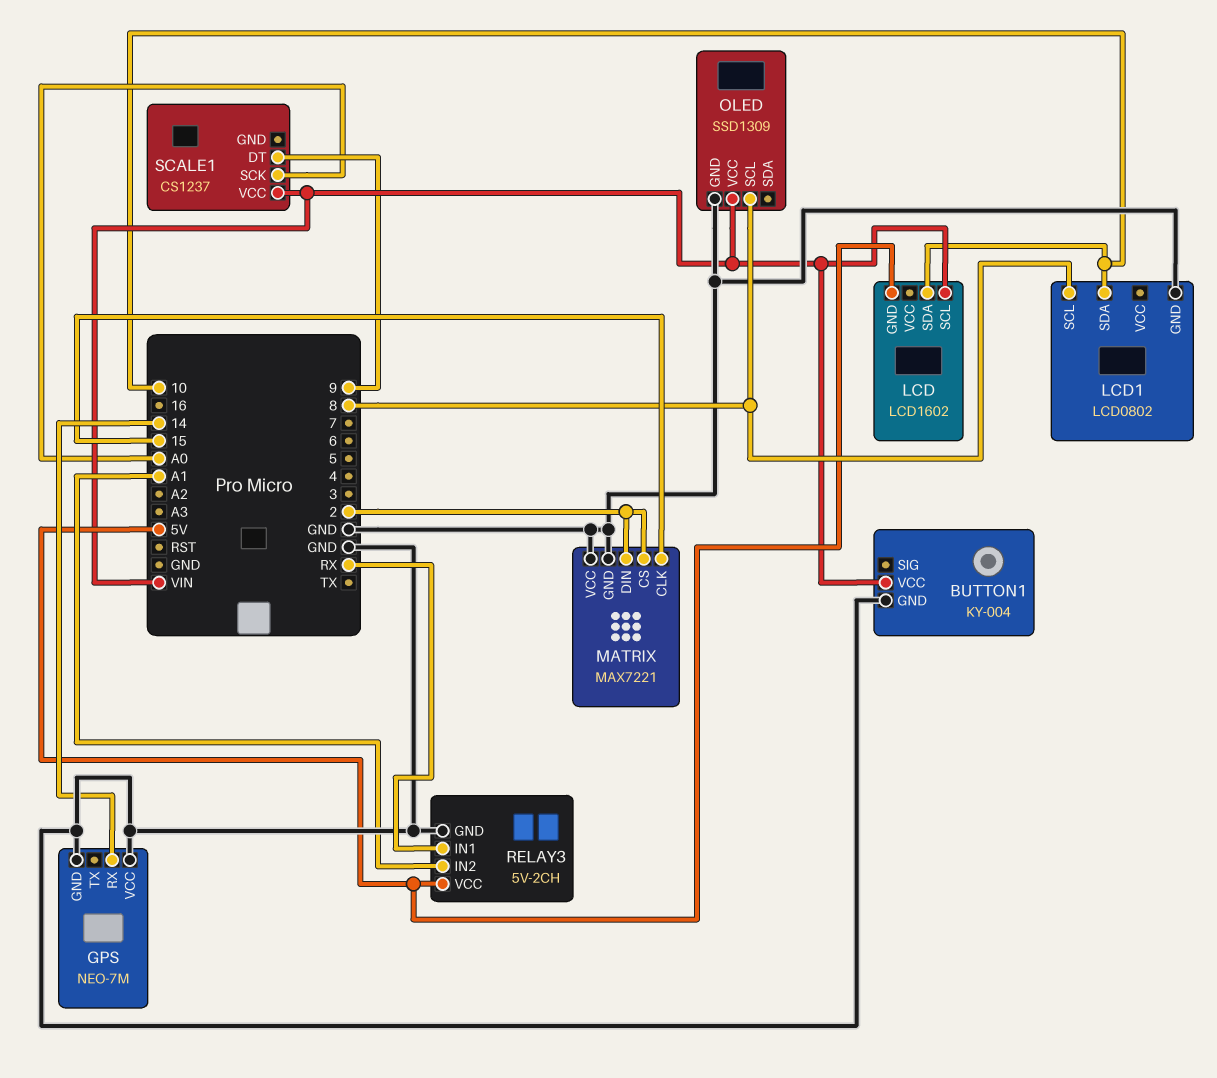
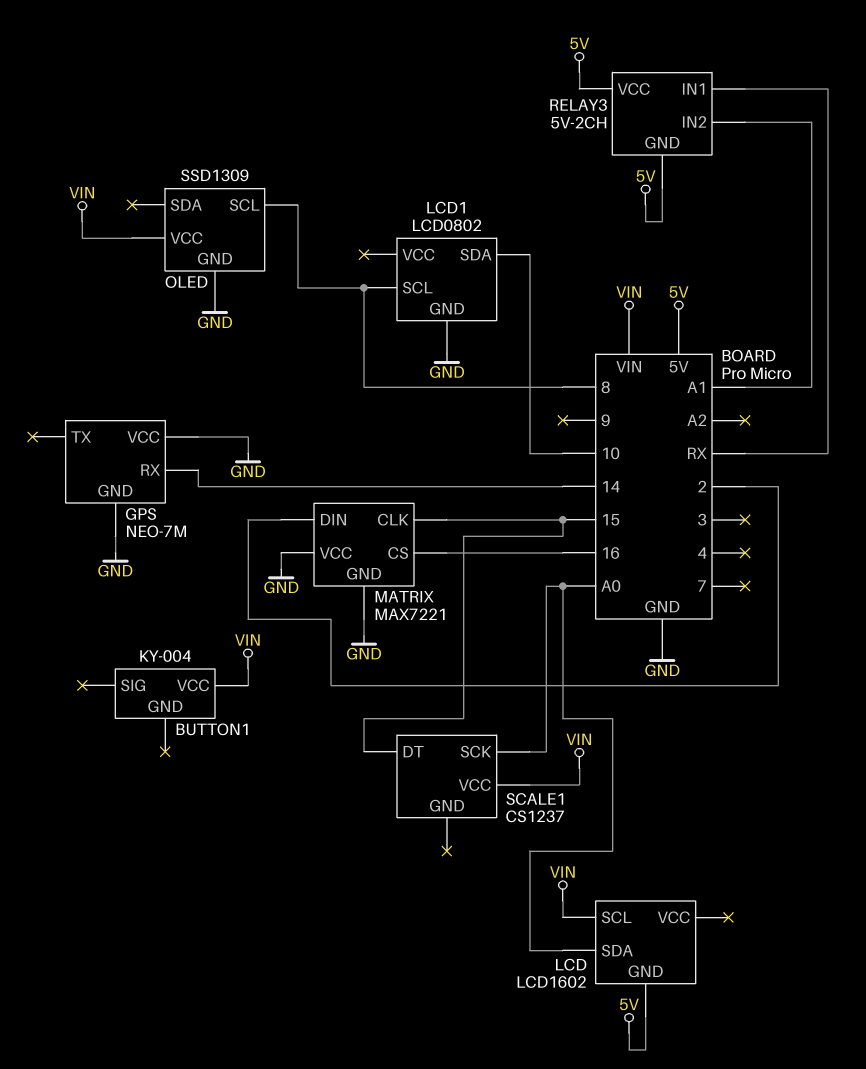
BUTTON1 pin GND: GND -> none
LCD pin SDA: 10 -> A0
MATRIX pin CS: 2 -> 16
RELAY3 pin GND: GND -> 5V
SCALE1 pin DT: 9 -> 15

